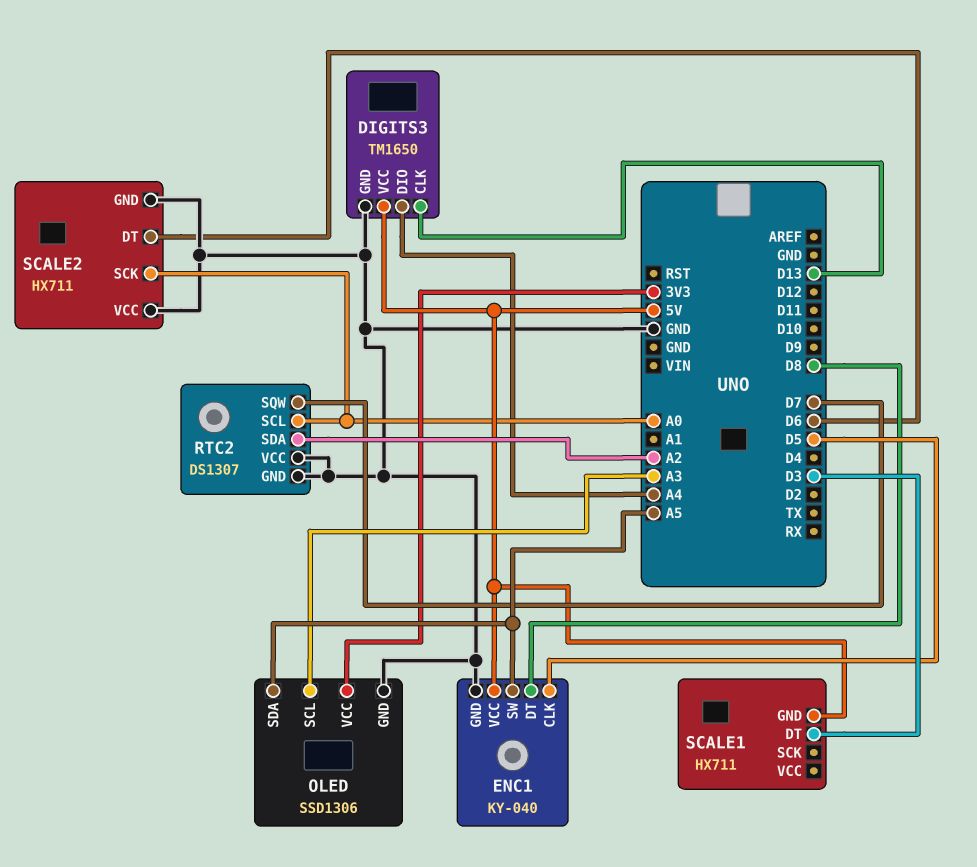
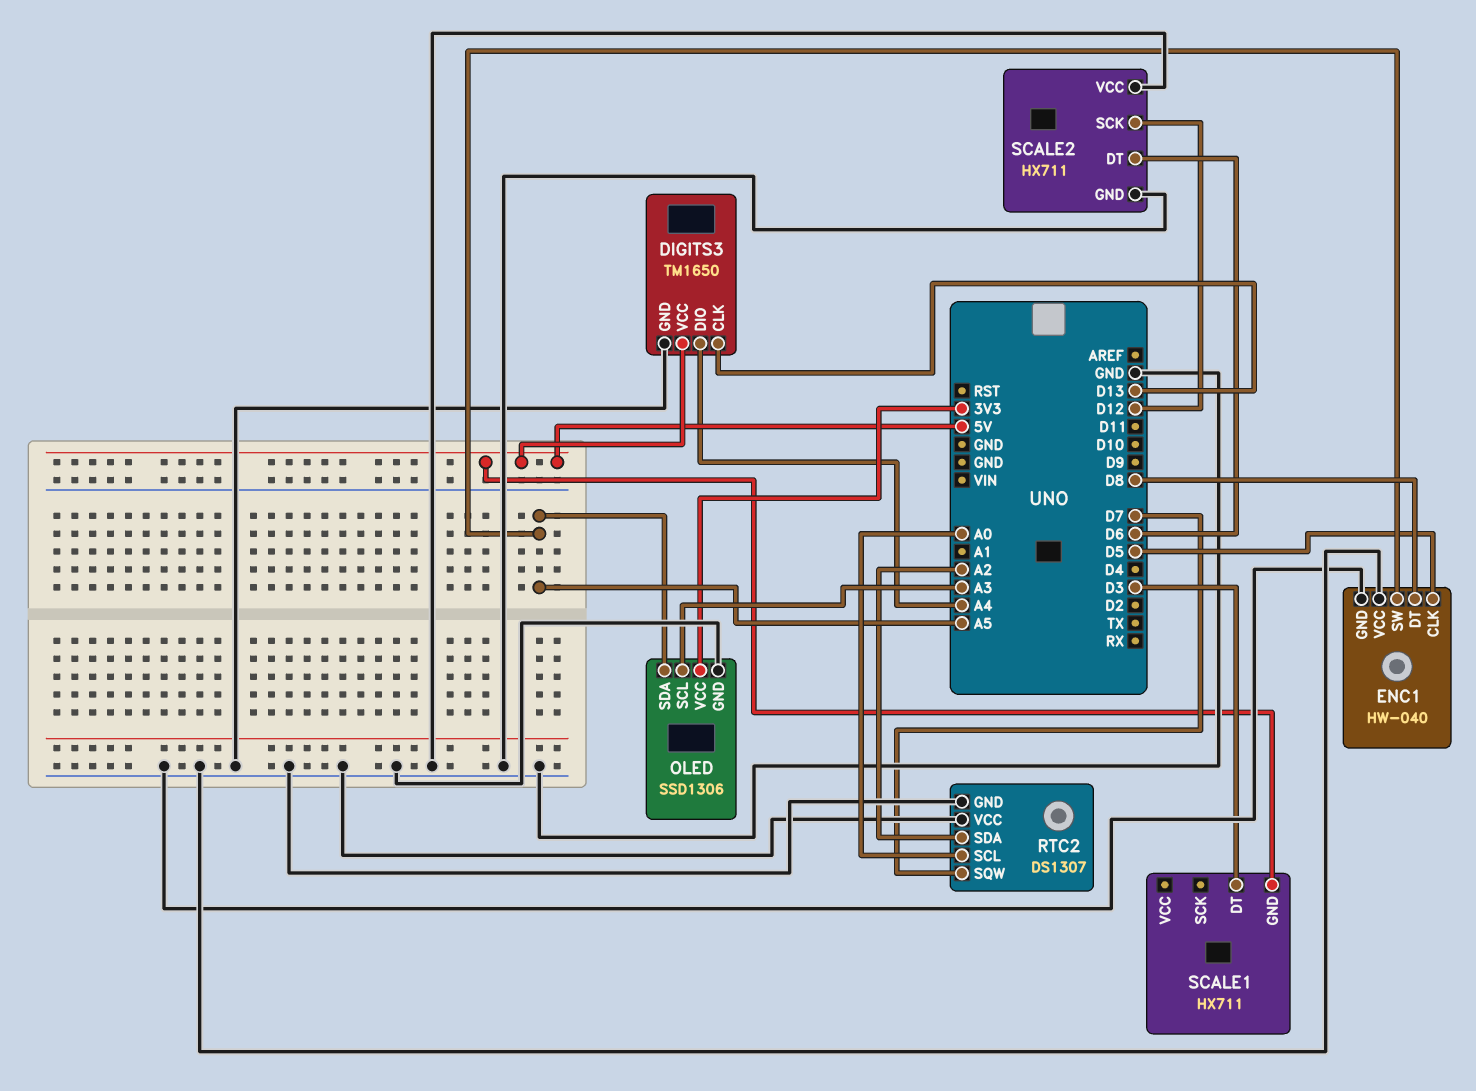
ENC1: KY-040 -> HW-040
ENC1 pin VCC: 5V -> GND
SCALE2 pin SCK: A0 -> D12

